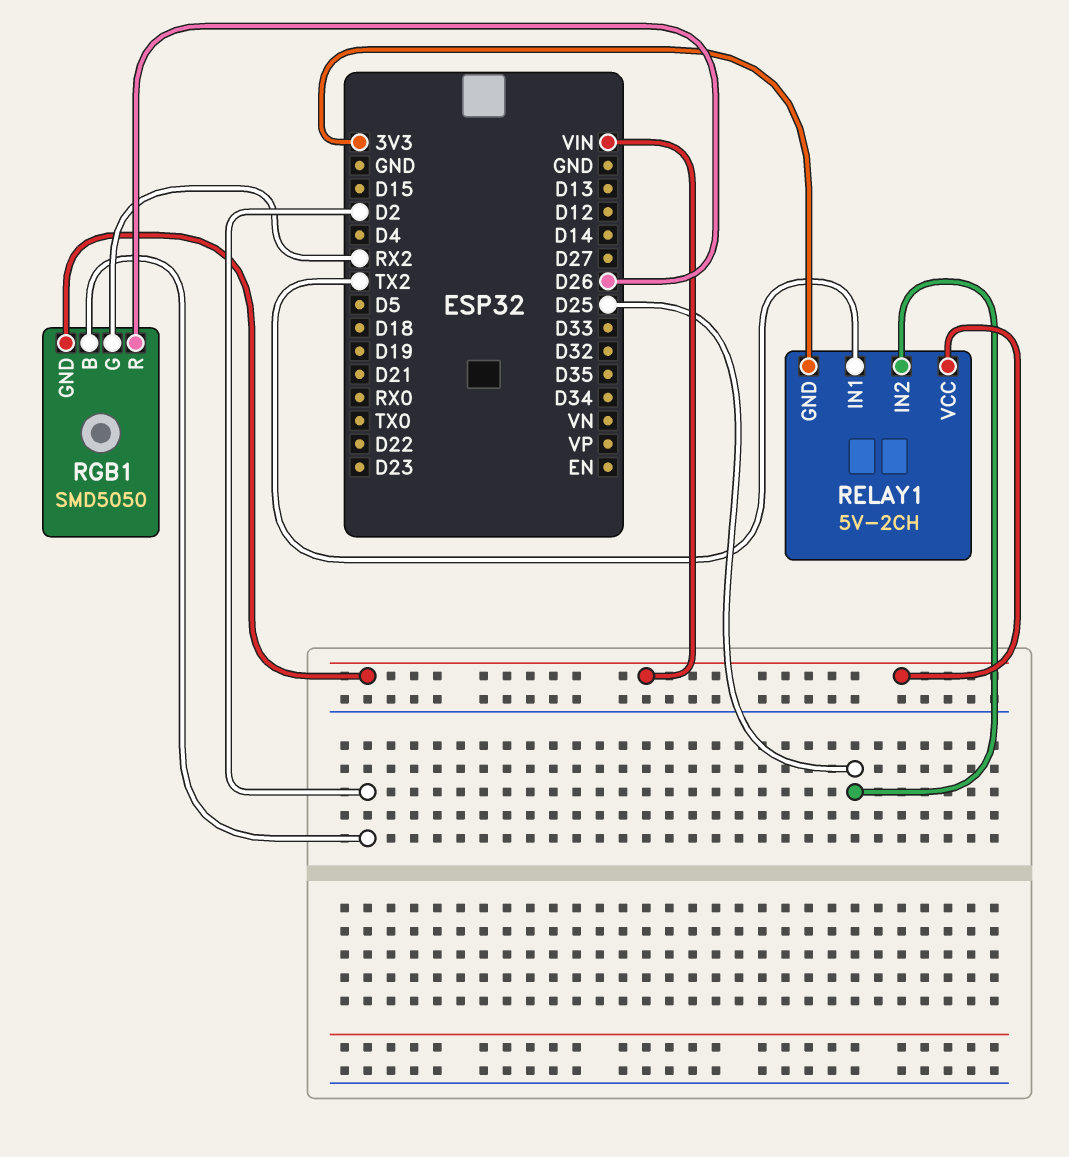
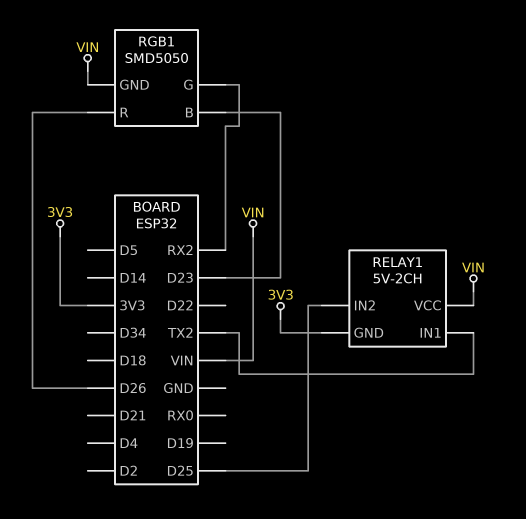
RGB1 pin B: D2 -> D23

